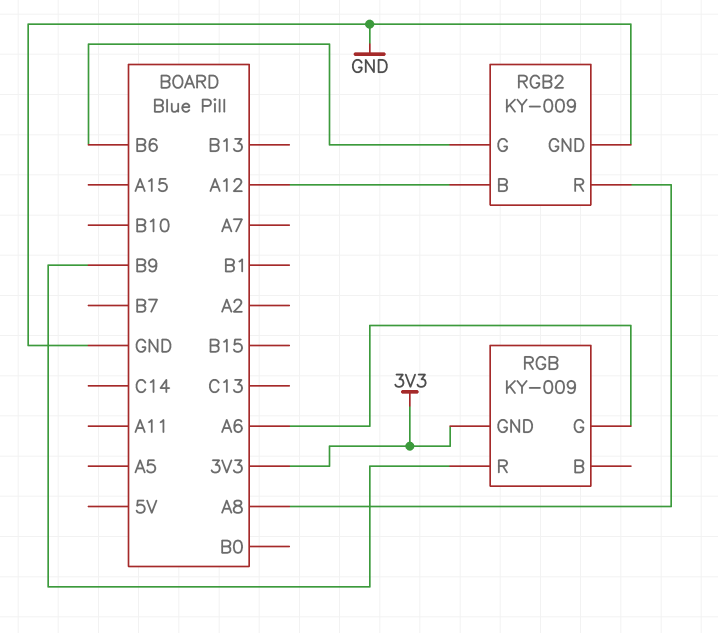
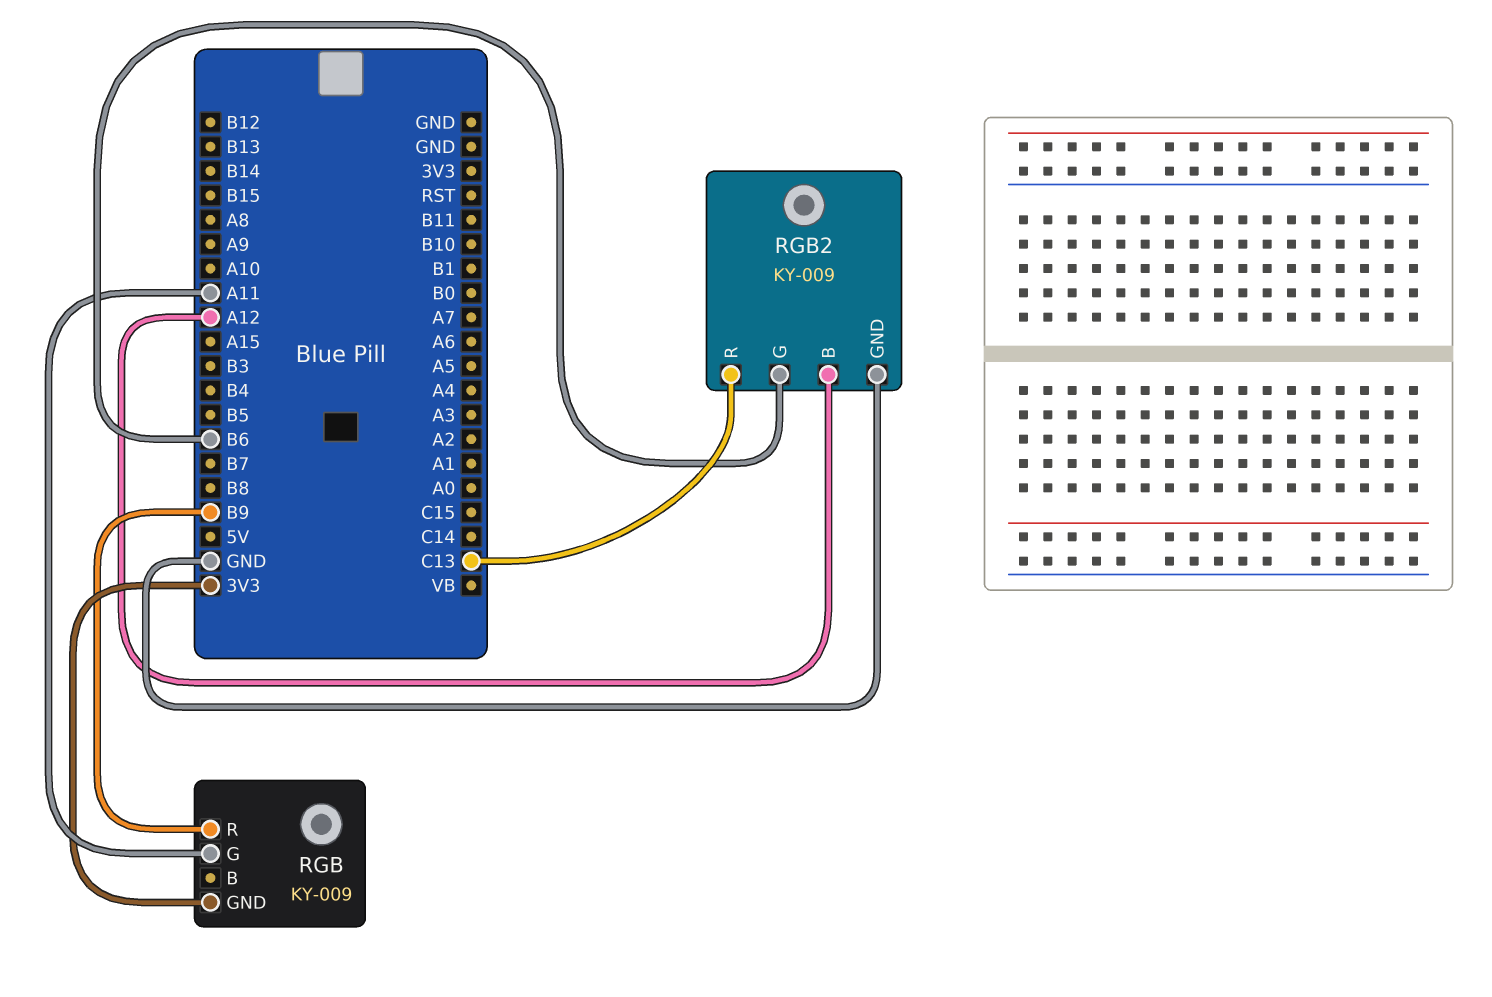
RGB pin G: A6 -> A11
RGB2 pin R: A8 -> C13

